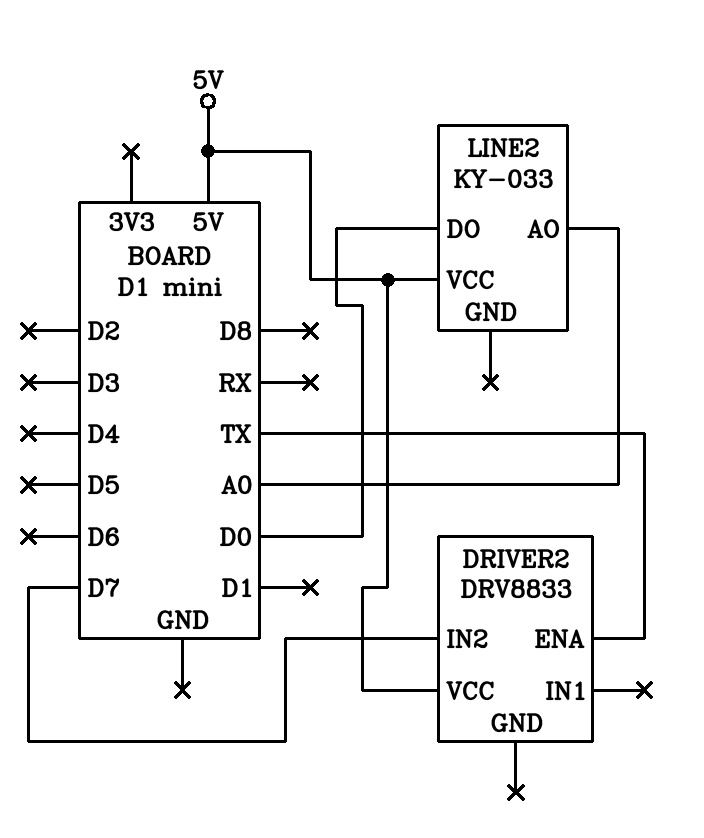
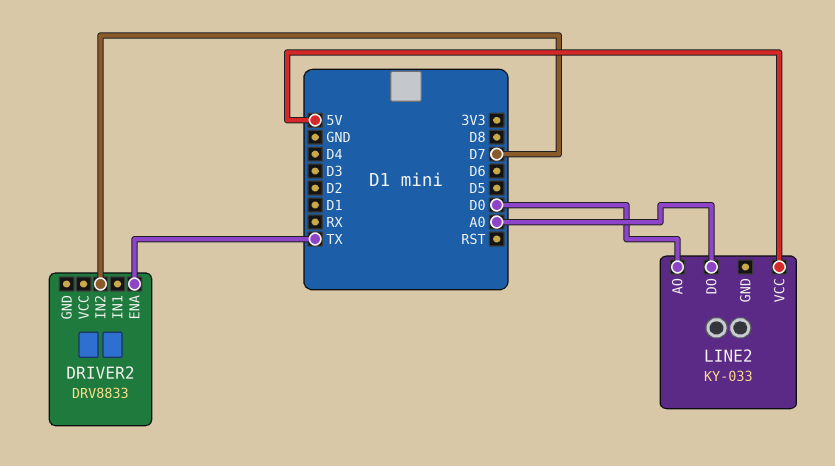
DRIVER2 pin VCC: 5V -> none
LINE2 pin AO: A0 -> D0
LINE2 pin DO: D0 -> A0

